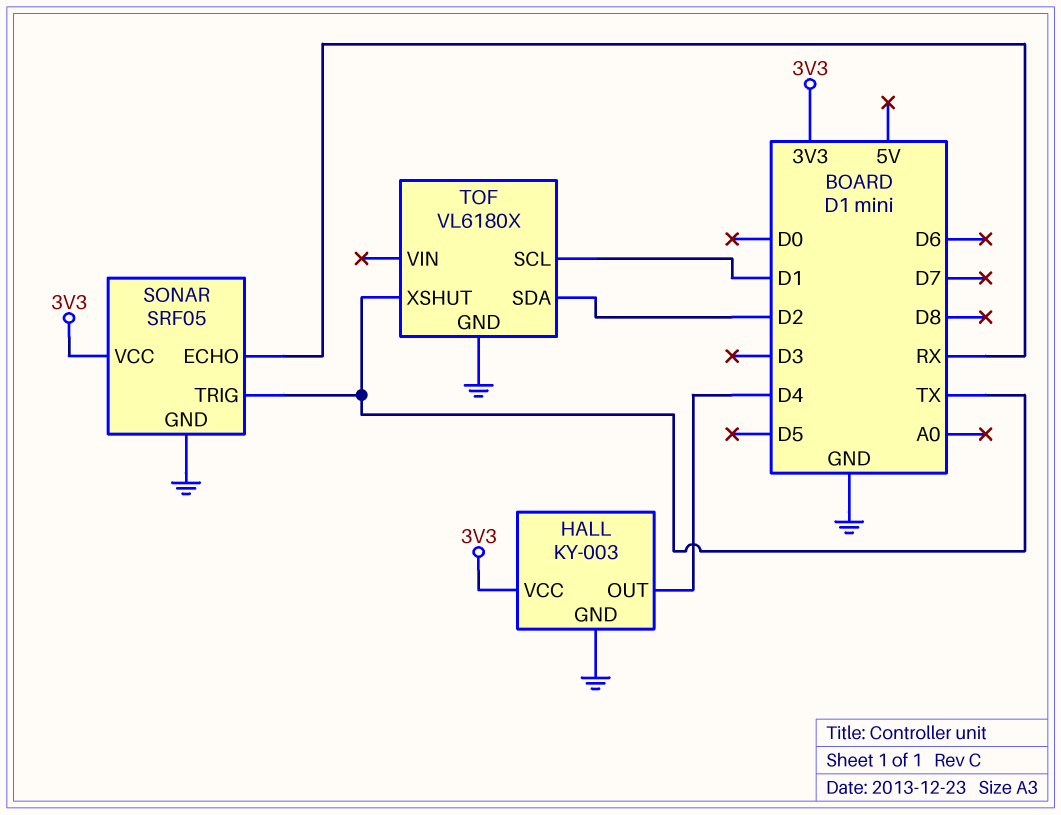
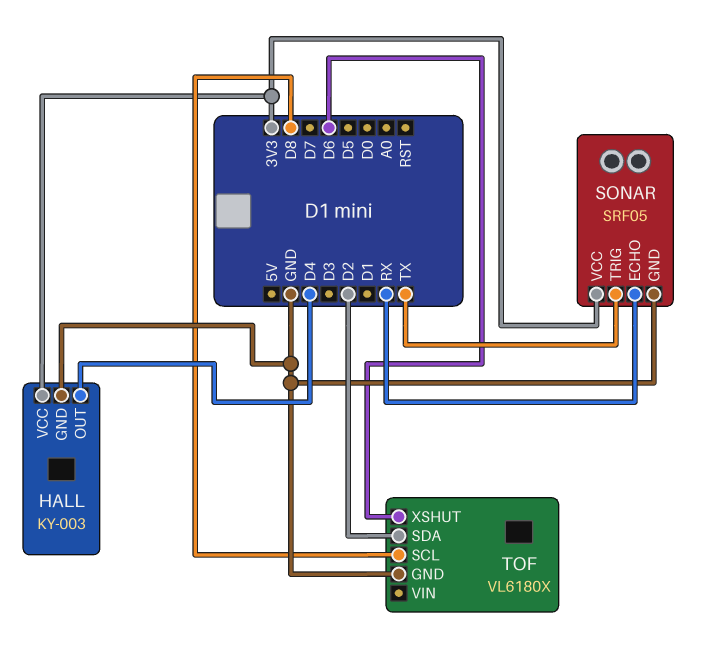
TOF pin SCL: D1 -> D8
TOF pin XSHUT: TX -> D6

